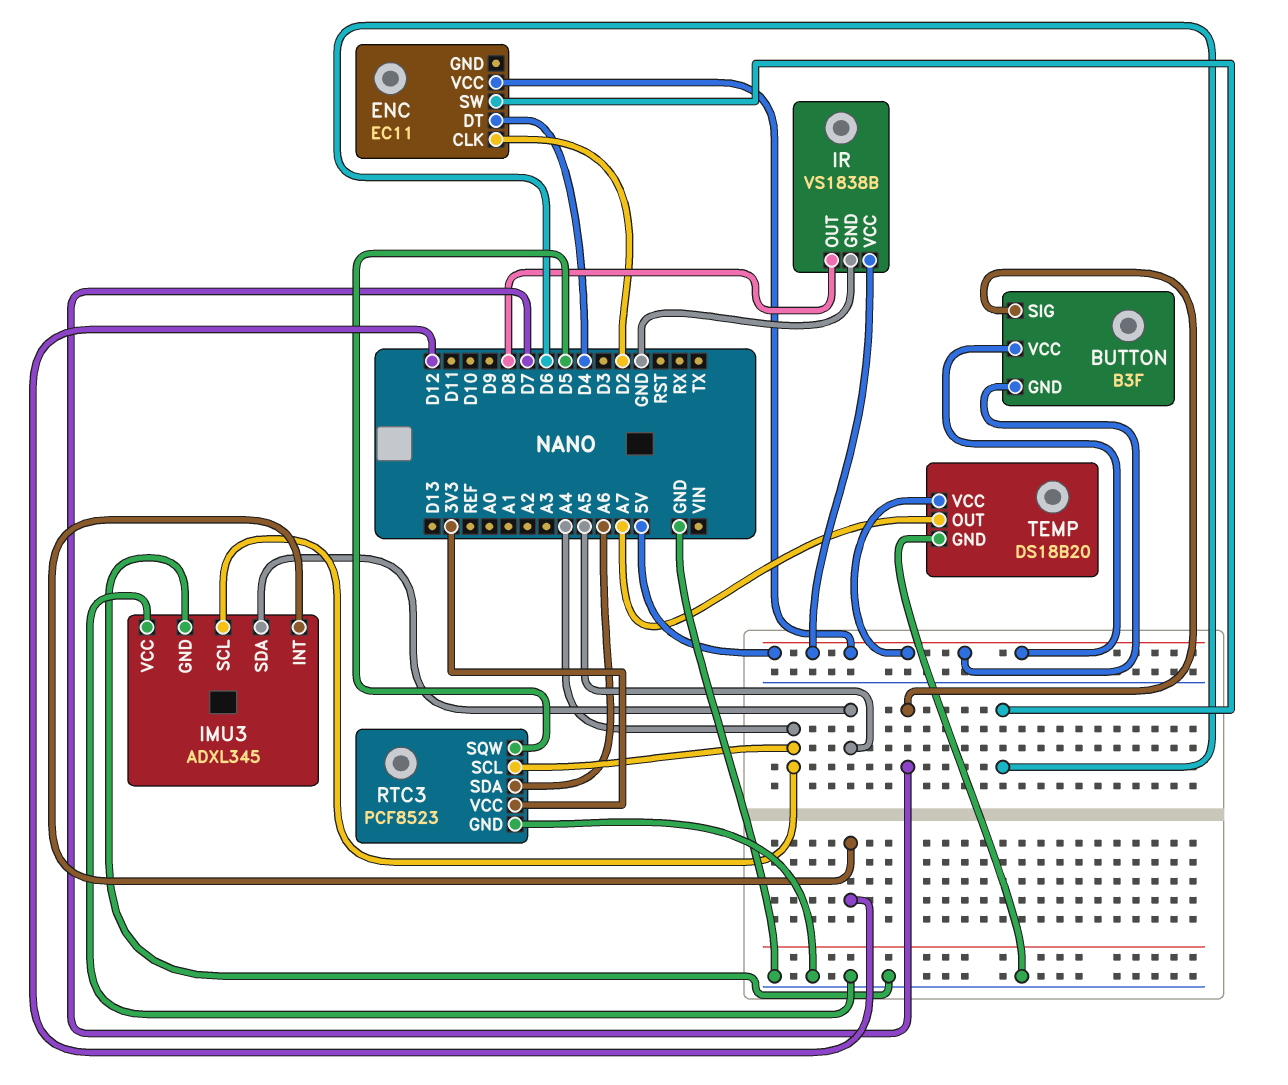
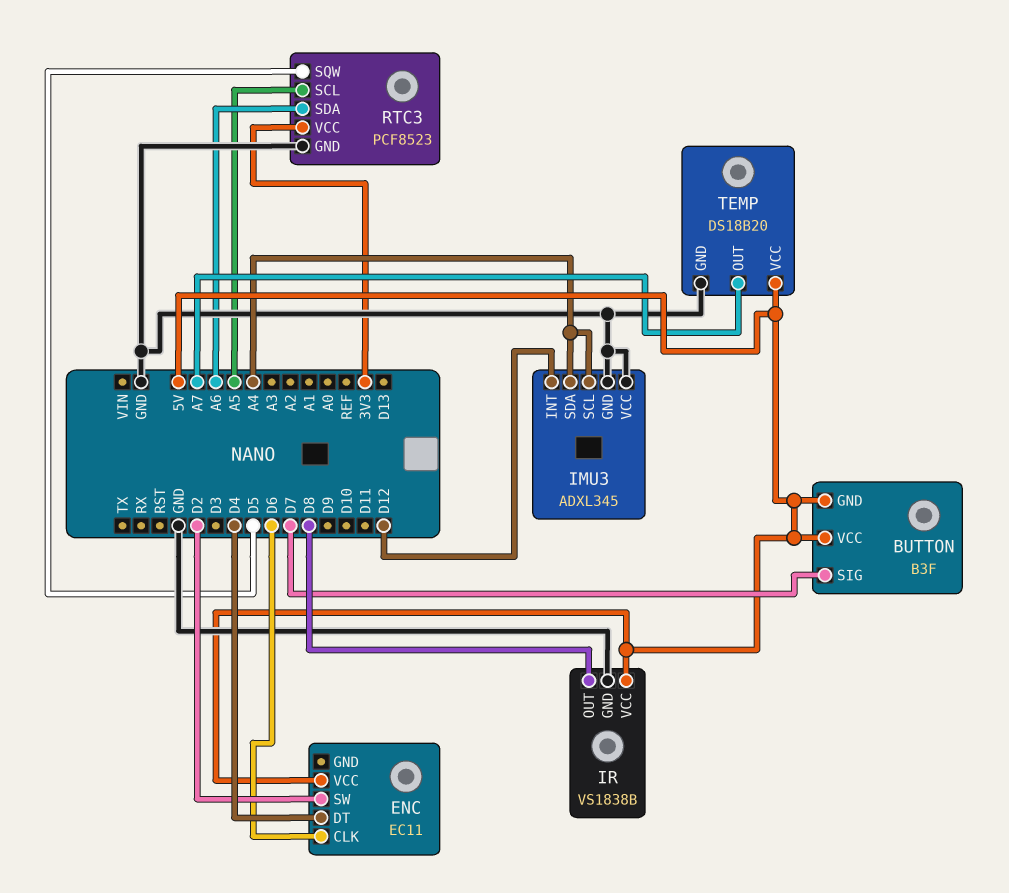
ENC pin CLK: D2 -> D6
ENC pin SW: D6 -> D2
IMU3 pin SDA: A5 -> A4
RTC3 pin SCL: A4 -> A5

